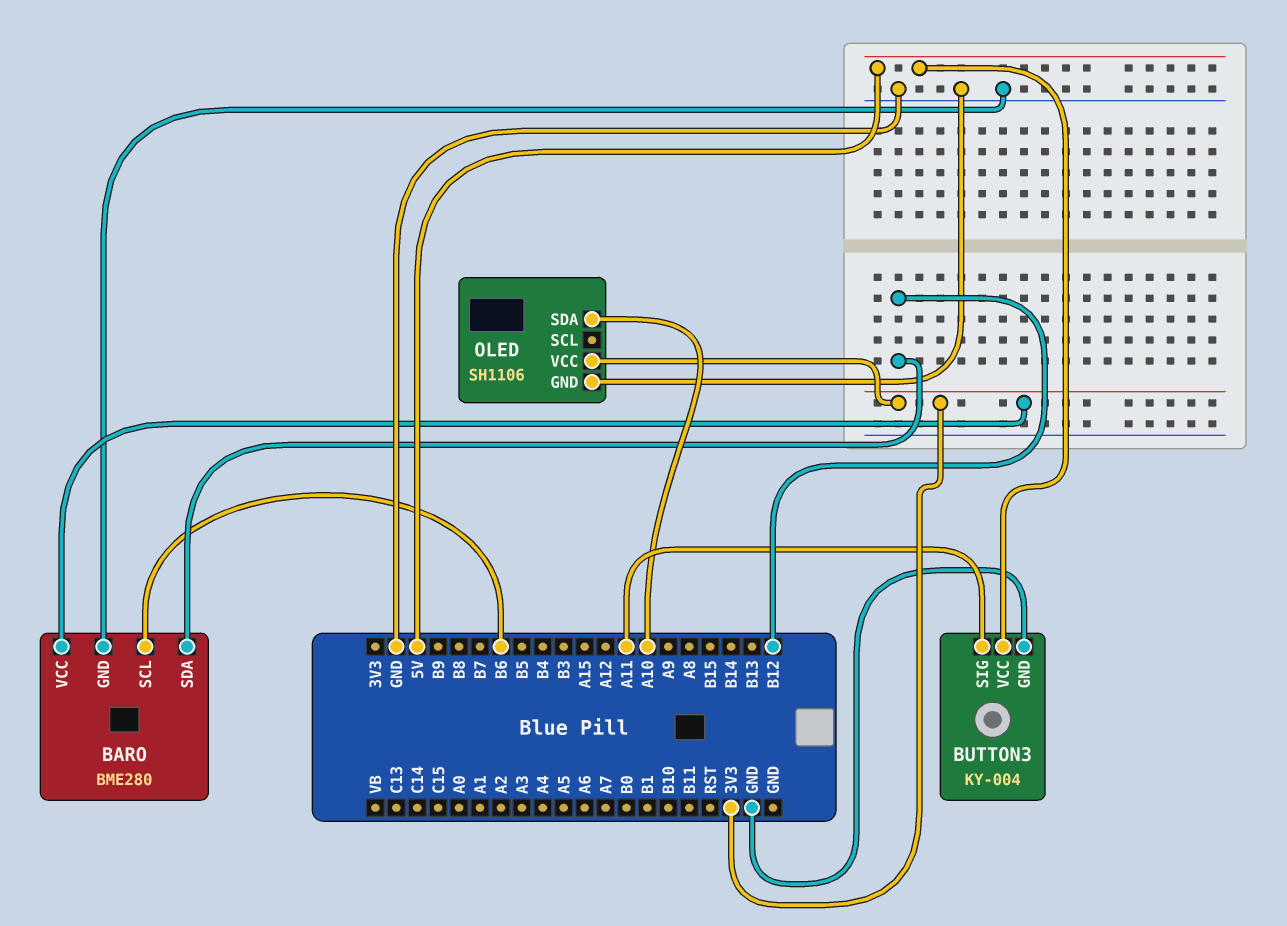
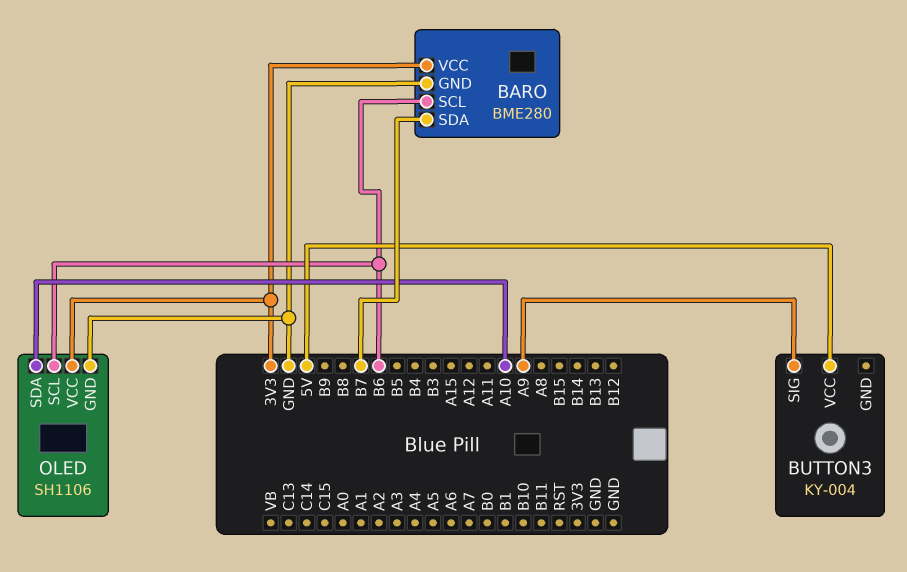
BARO pin SDA: B12 -> B7
BUTTON3 pin GND: GND -> none
BUTTON3 pin SIG: A11 -> A9
OLED pin SCL: none -> B6

